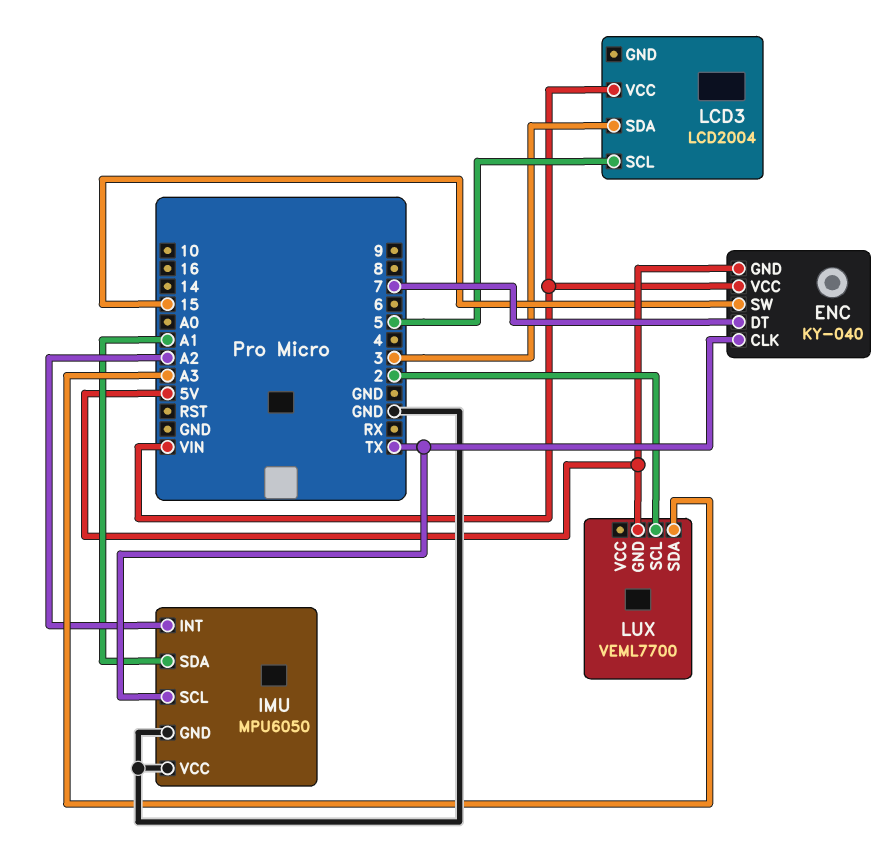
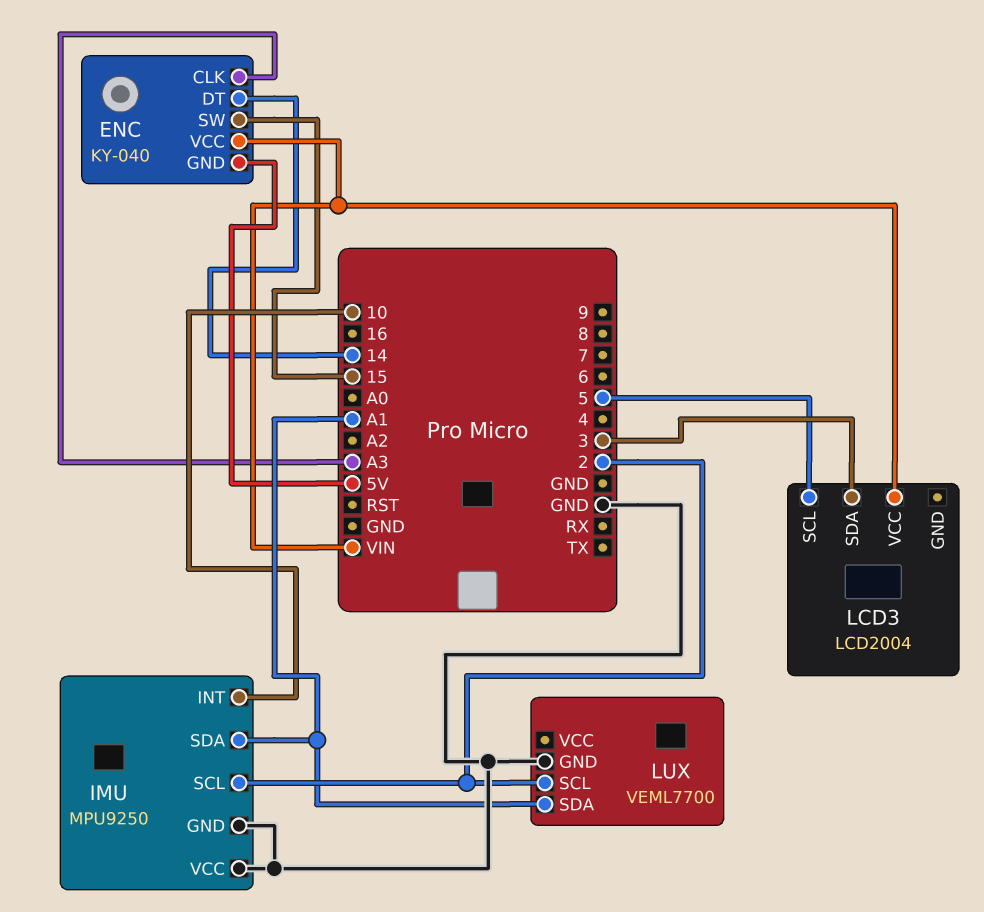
ENC pin CLK: TX -> A3
ENC pin DT: 7 -> 14
IMU: MPU6050 -> MPU9250
IMU pin INT: A2 -> 10
IMU pin SCL: TX -> 2
LUX pin GND: 5V -> GND
LUX pin SDA: A3 -> A1

